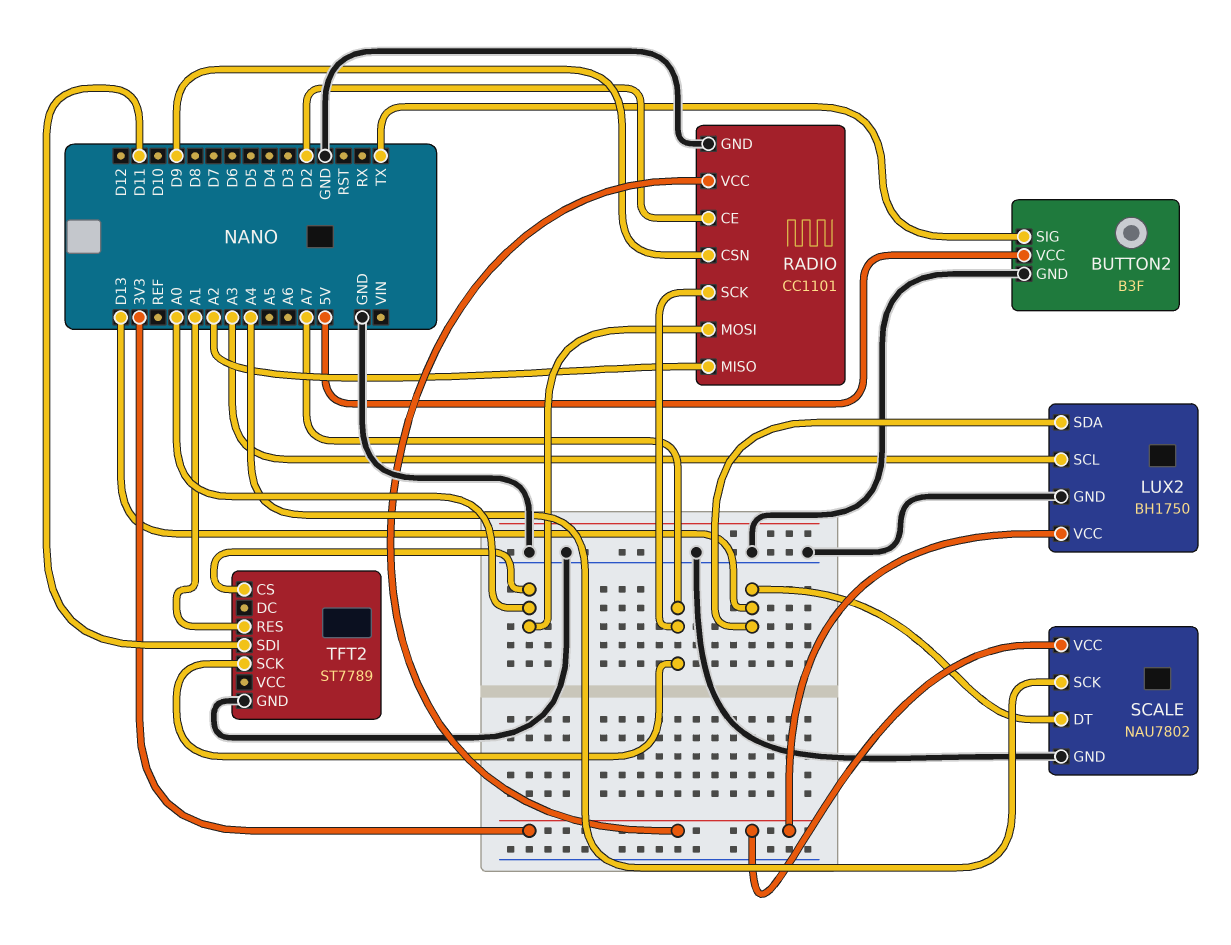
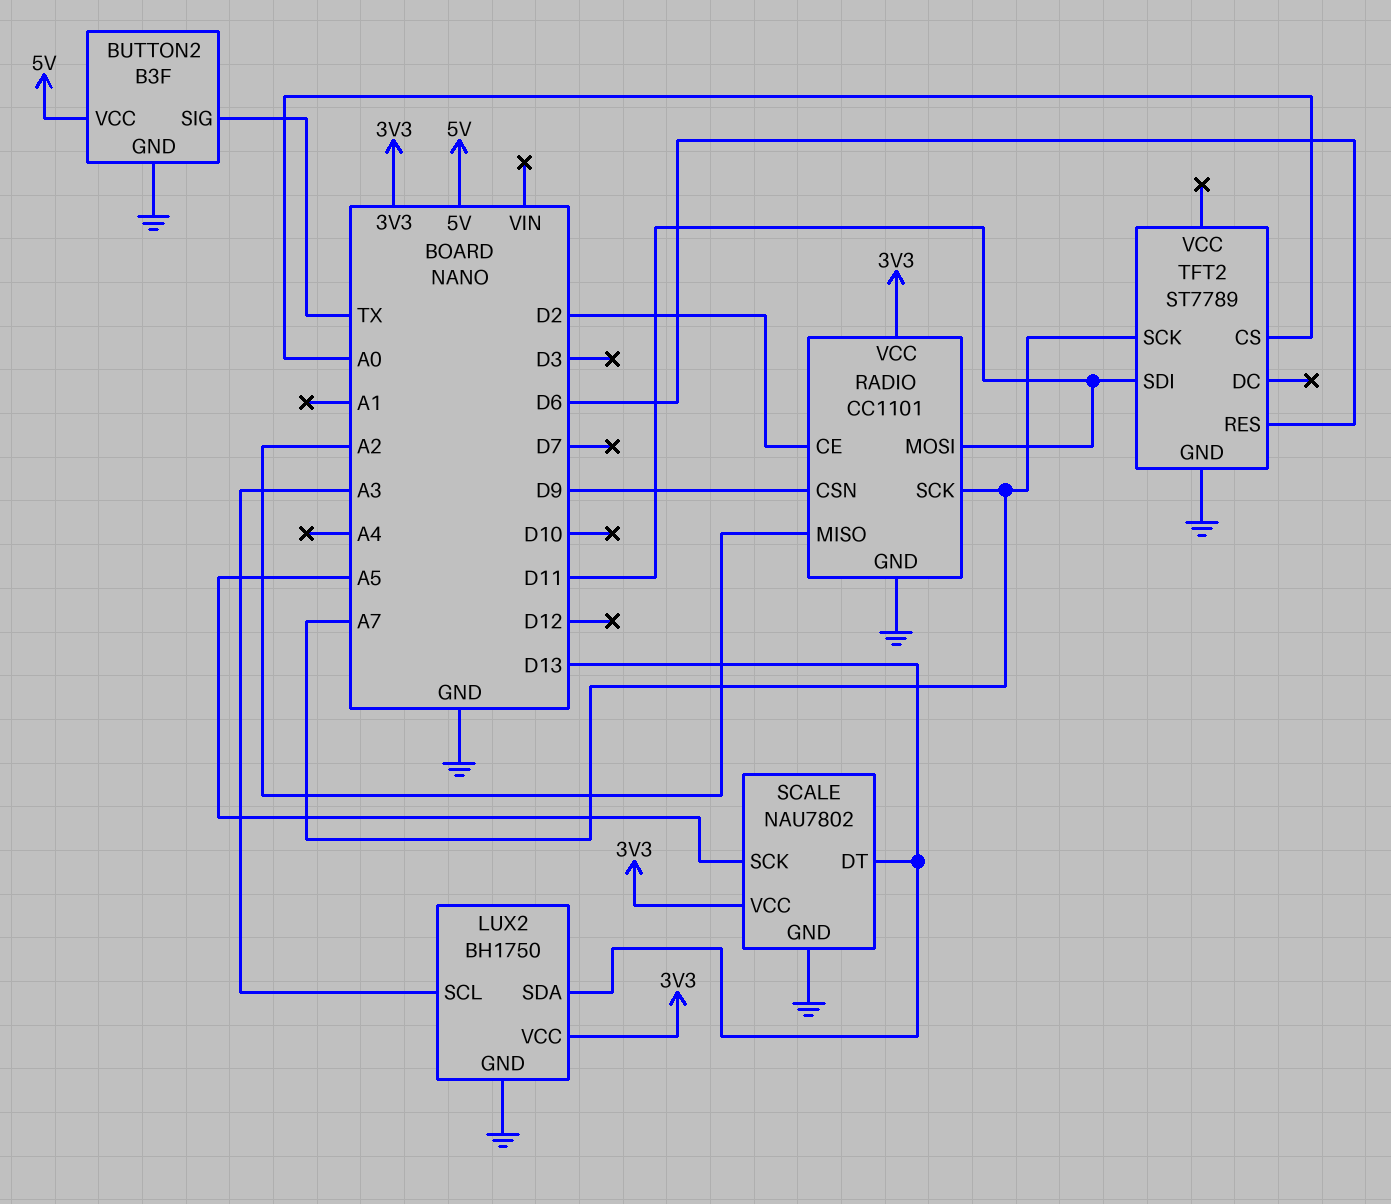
RADIO pin MOSI: A0 -> D11
SCALE pin SCK: A4 -> A5
TFT2 pin RES: A1 -> D6

